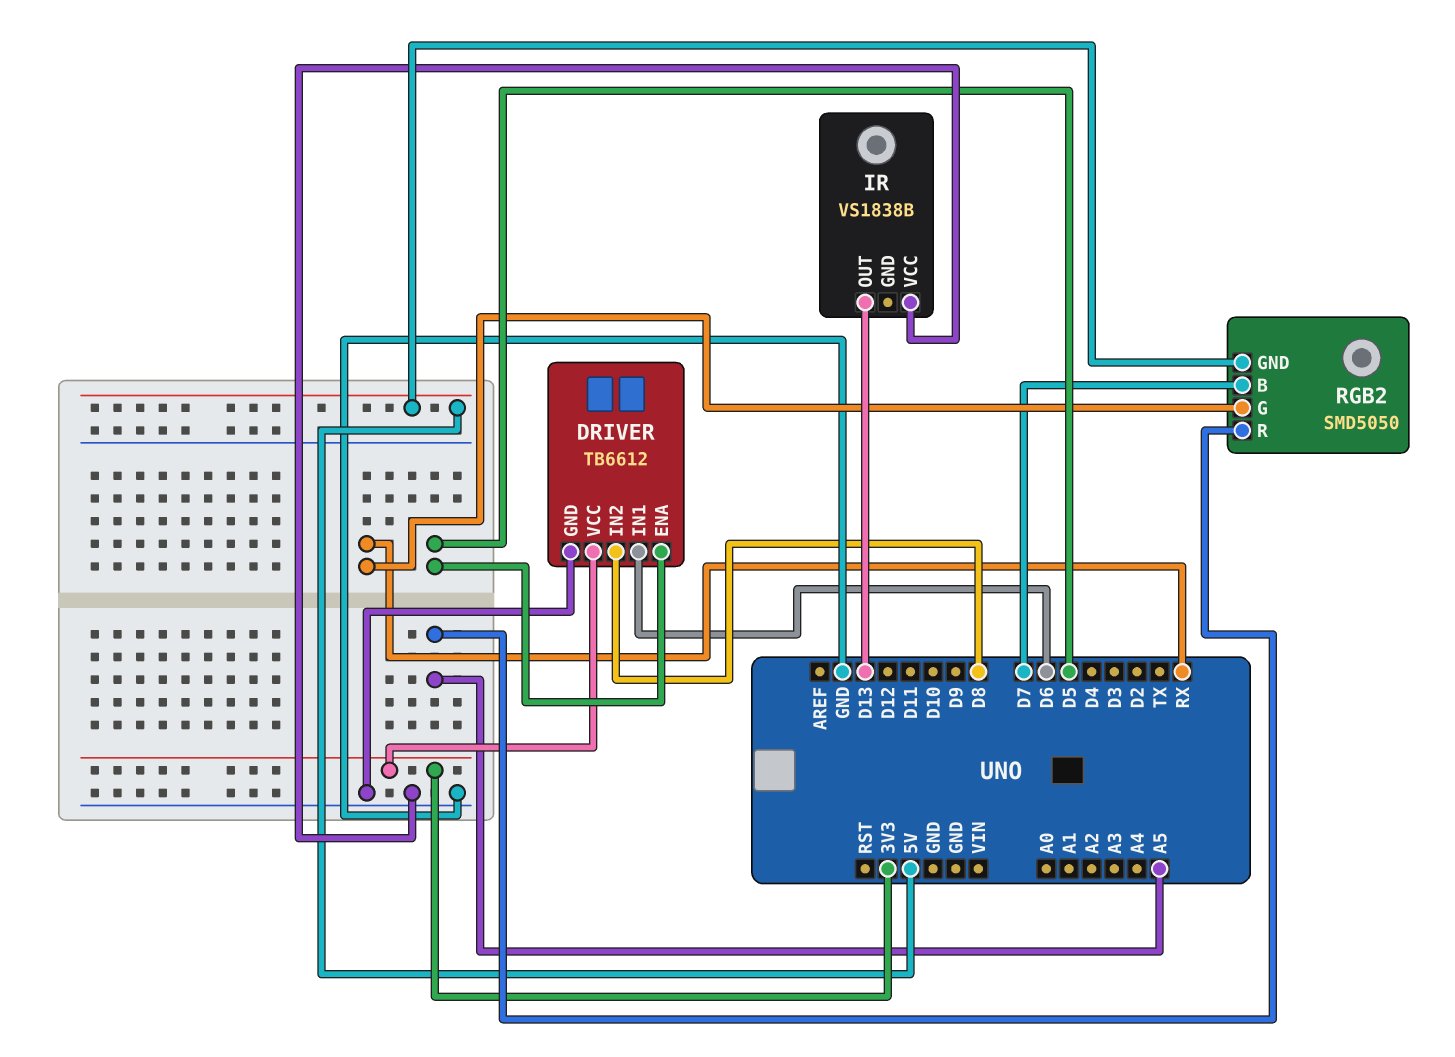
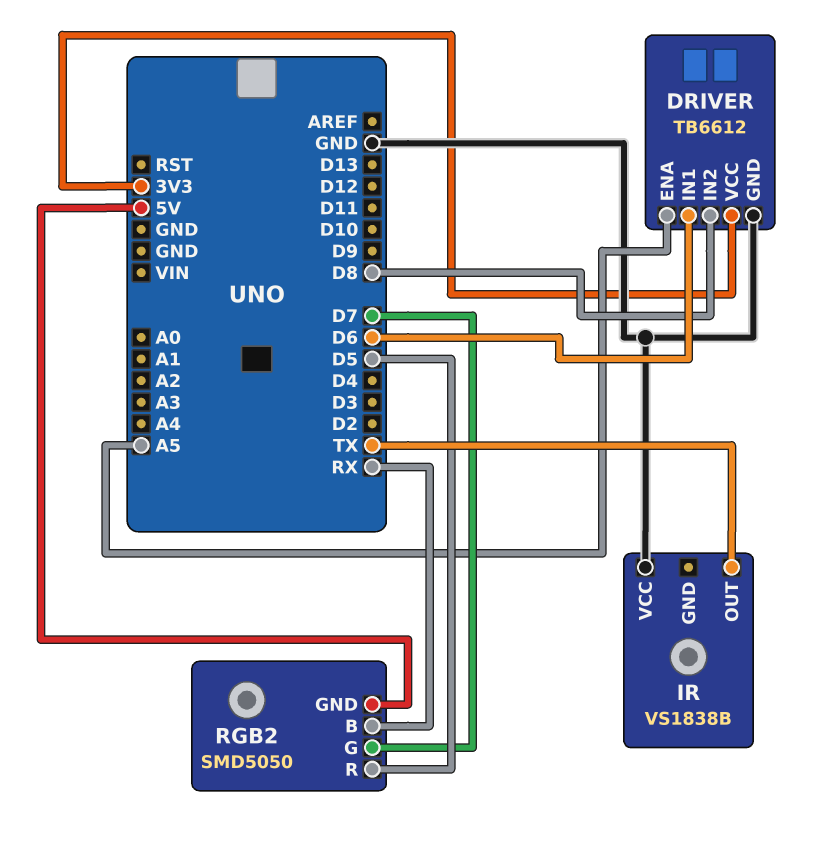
DRIVER pin ENA: D5 -> A5
IR pin OUT: D13 -> TX
RGB2 pin B: D7 -> RX
RGB2 pin G: RX -> D7
RGB2 pin R: A5 -> D5

